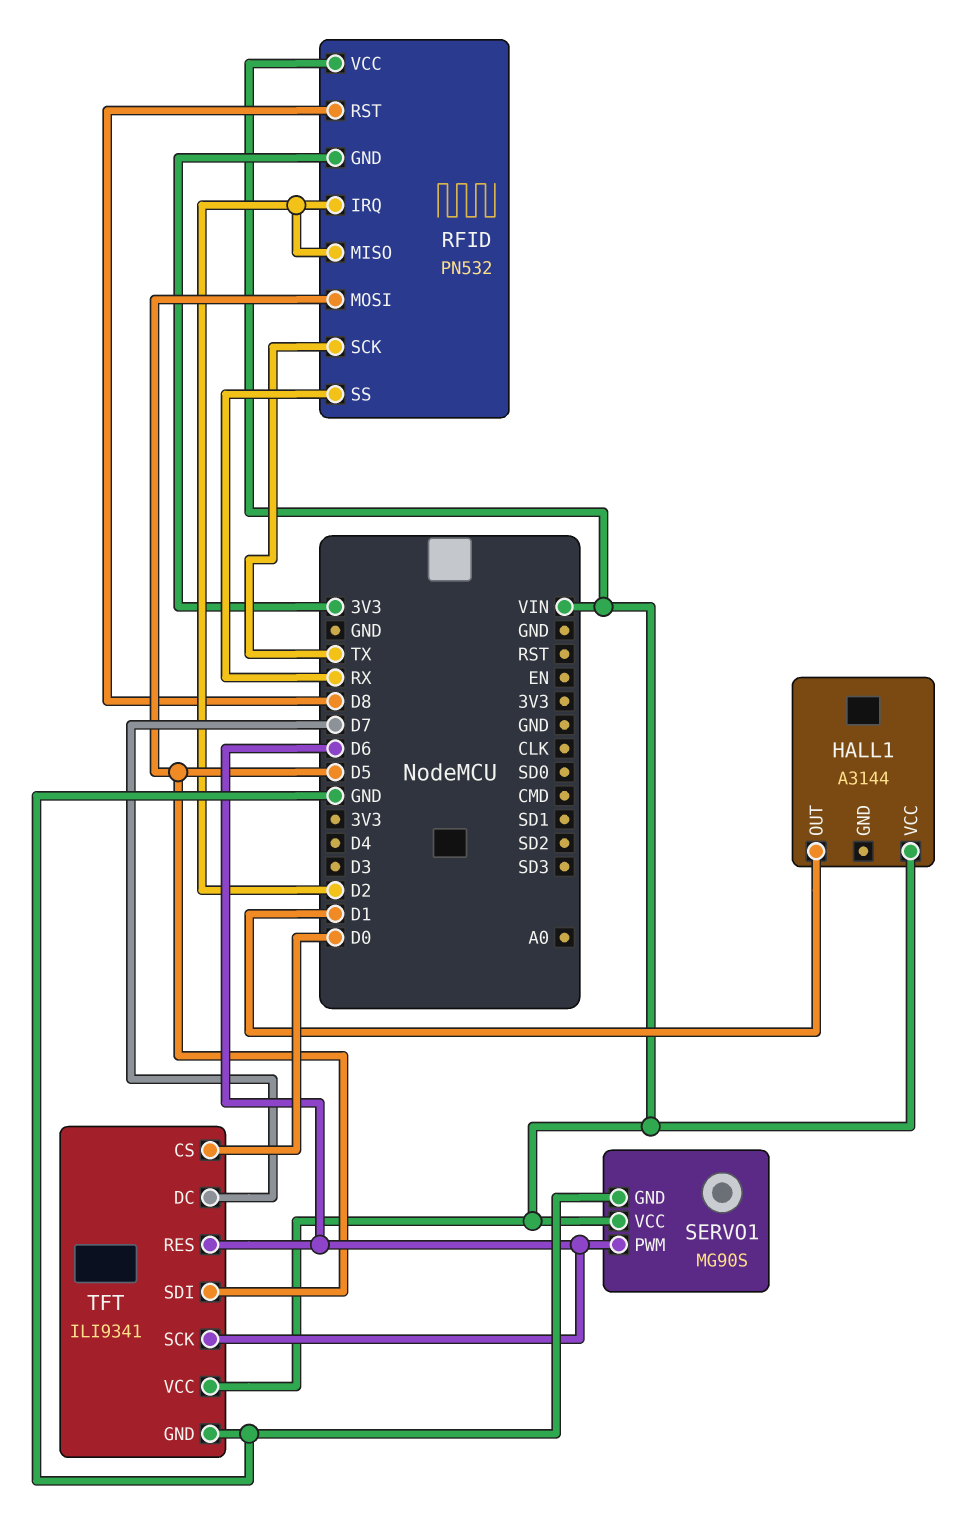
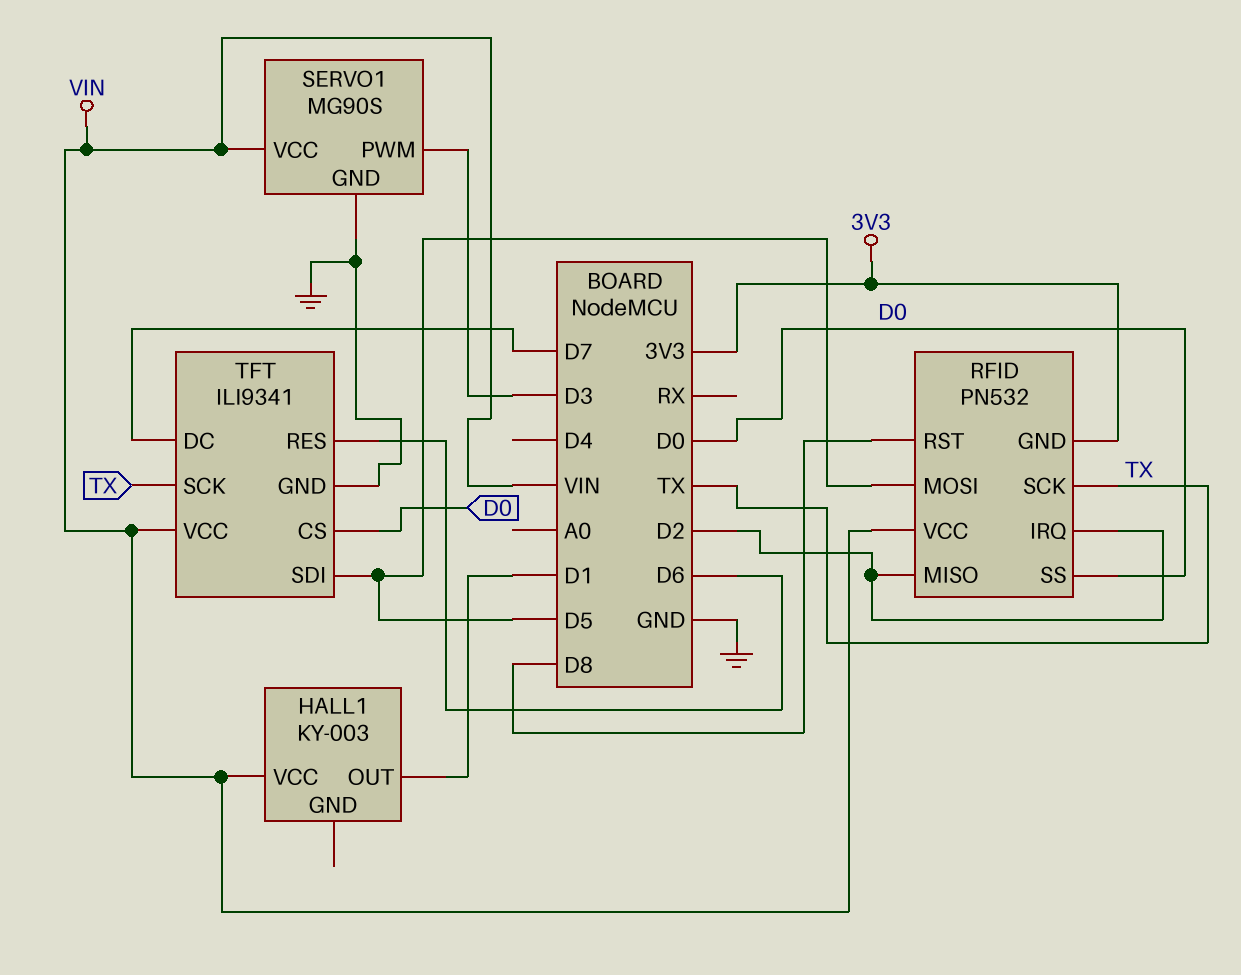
HALL1: A3144 -> KY-003
RFID pin SS: RX -> D0
SERVO1 pin PWM: D6 -> D3
TFT pin SCK: D6 -> TX

